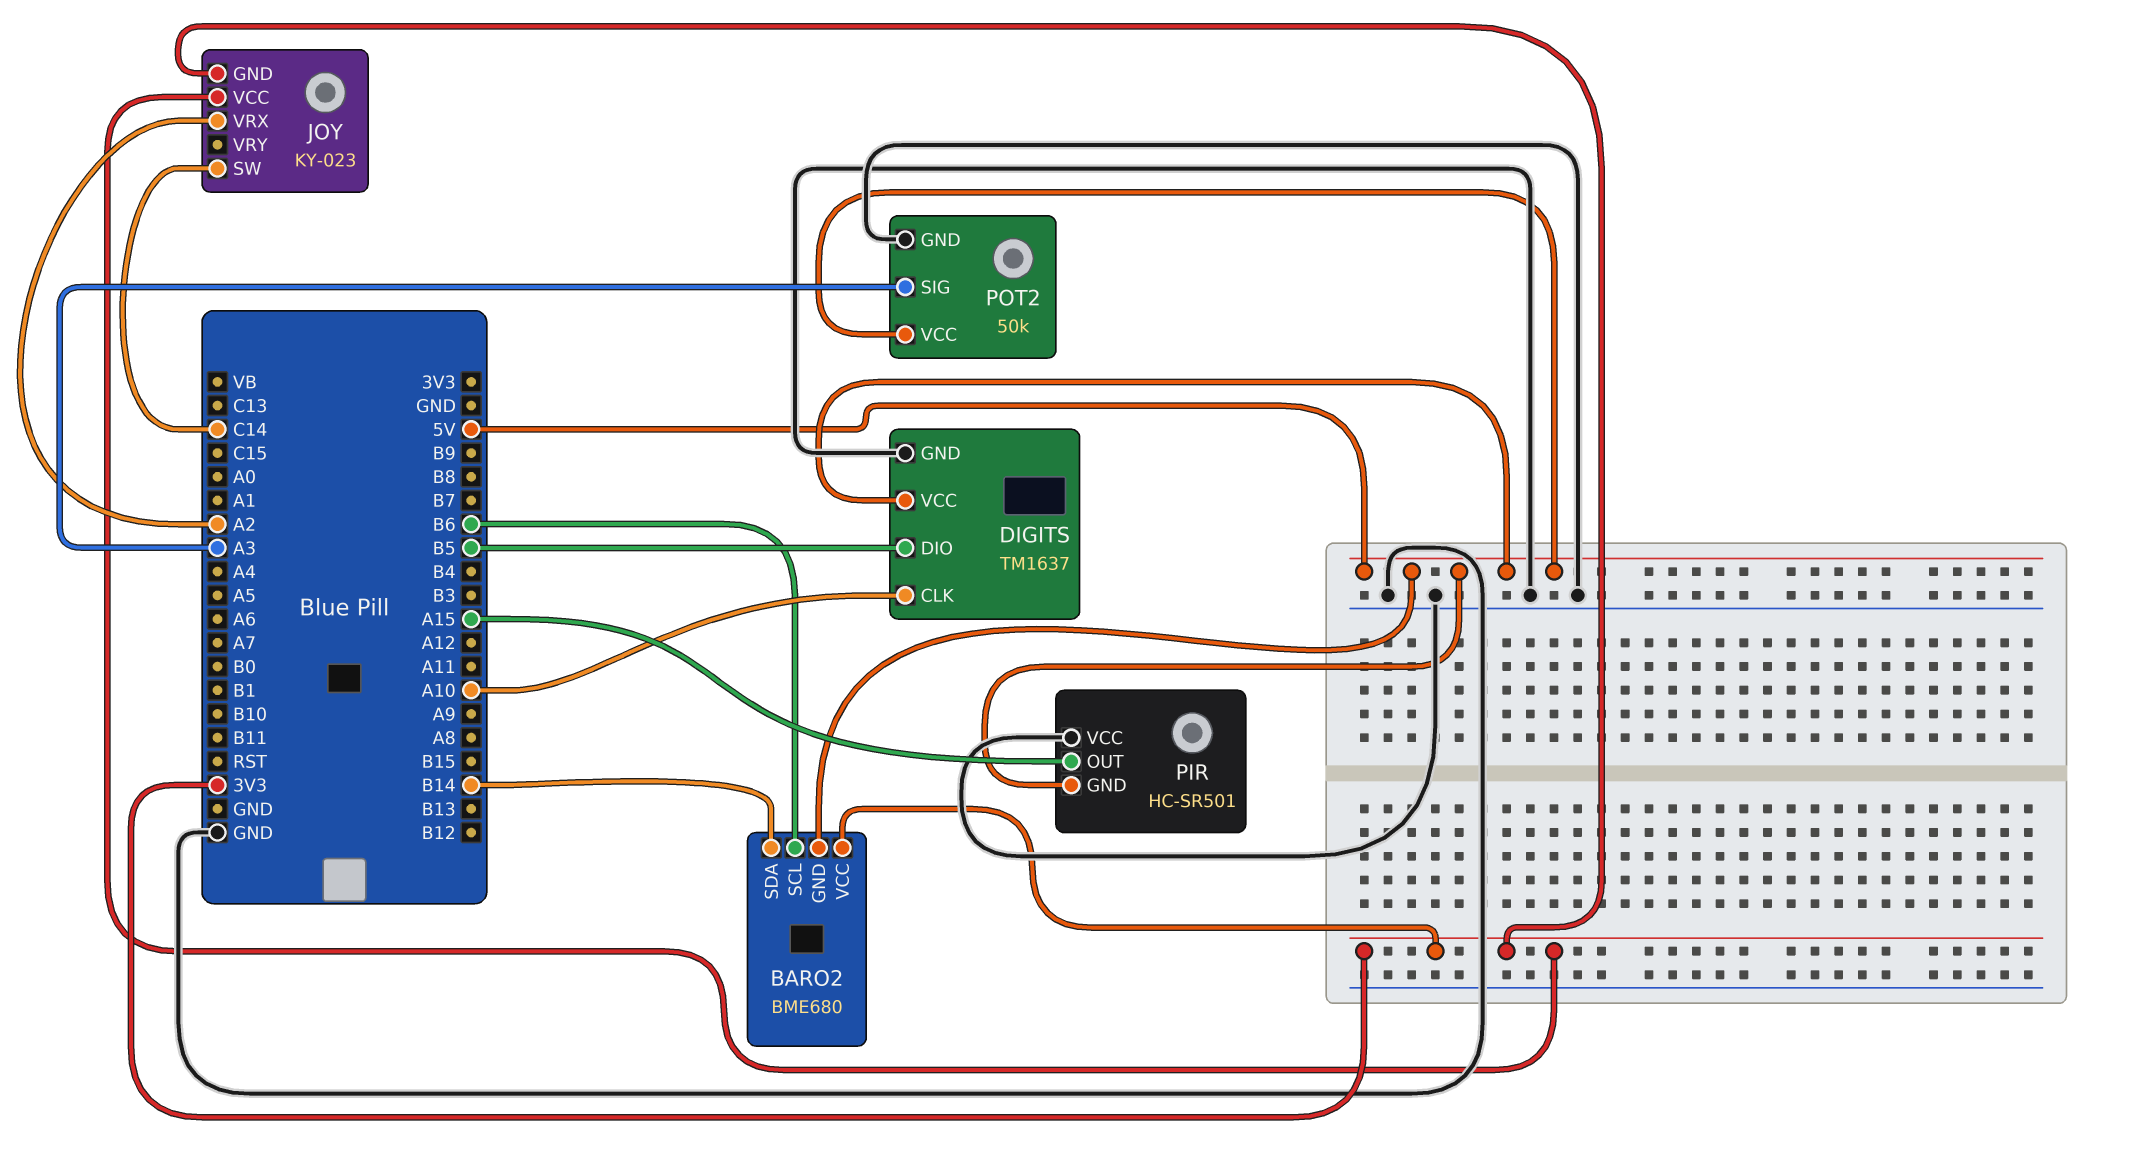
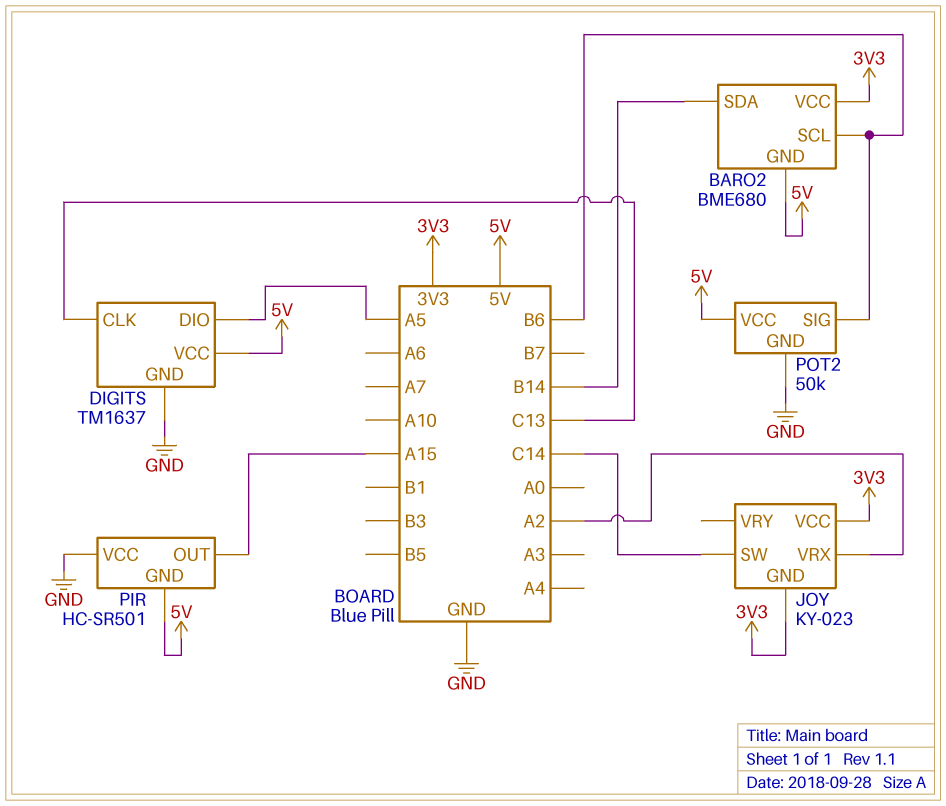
DIGITS pin CLK: A10 -> C13
DIGITS pin DIO: B5 -> A5
POT2 pin SIG: A3 -> B6

